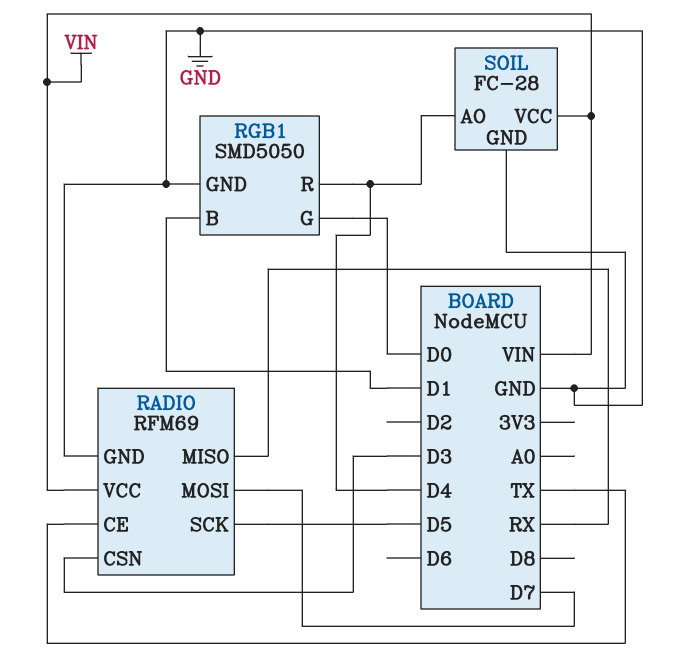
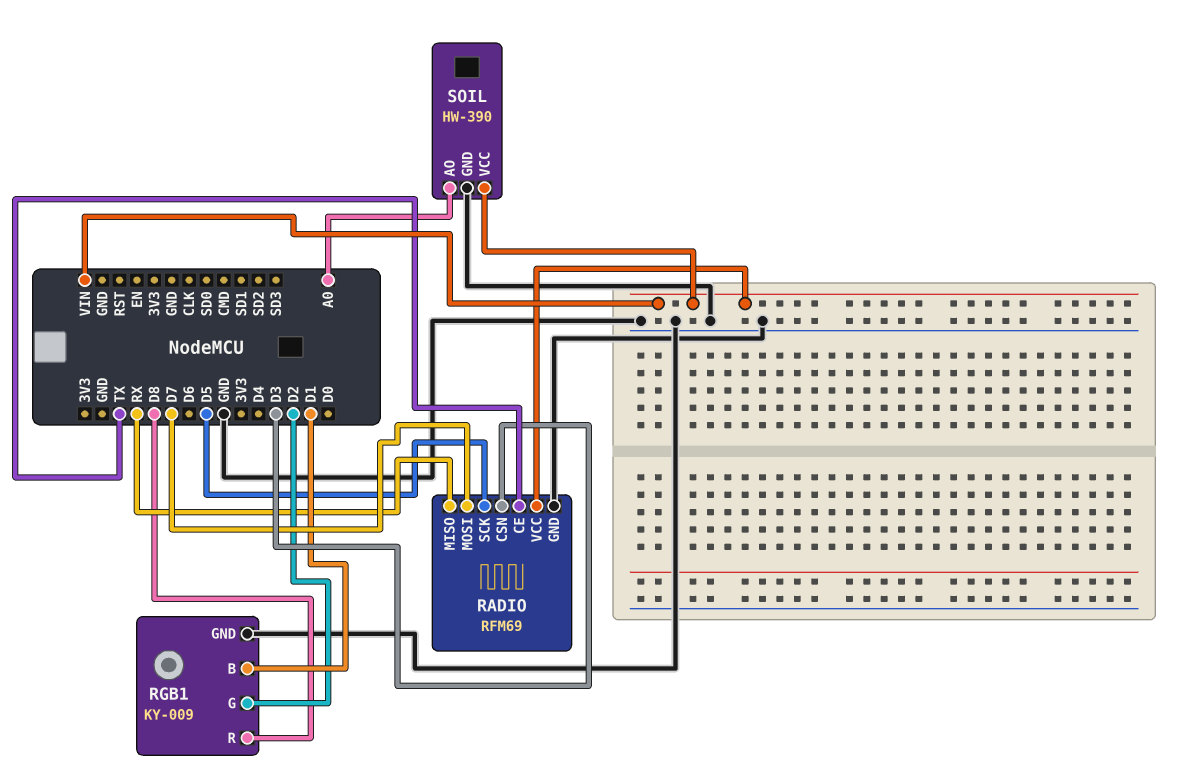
RGB1: SMD5050 -> KY-009
RGB1 pin G: D0 -> D2
RGB1 pin R: D4 -> D8
SOIL: FC-28 -> HW-390
SOIL pin AO: D4 -> A0

